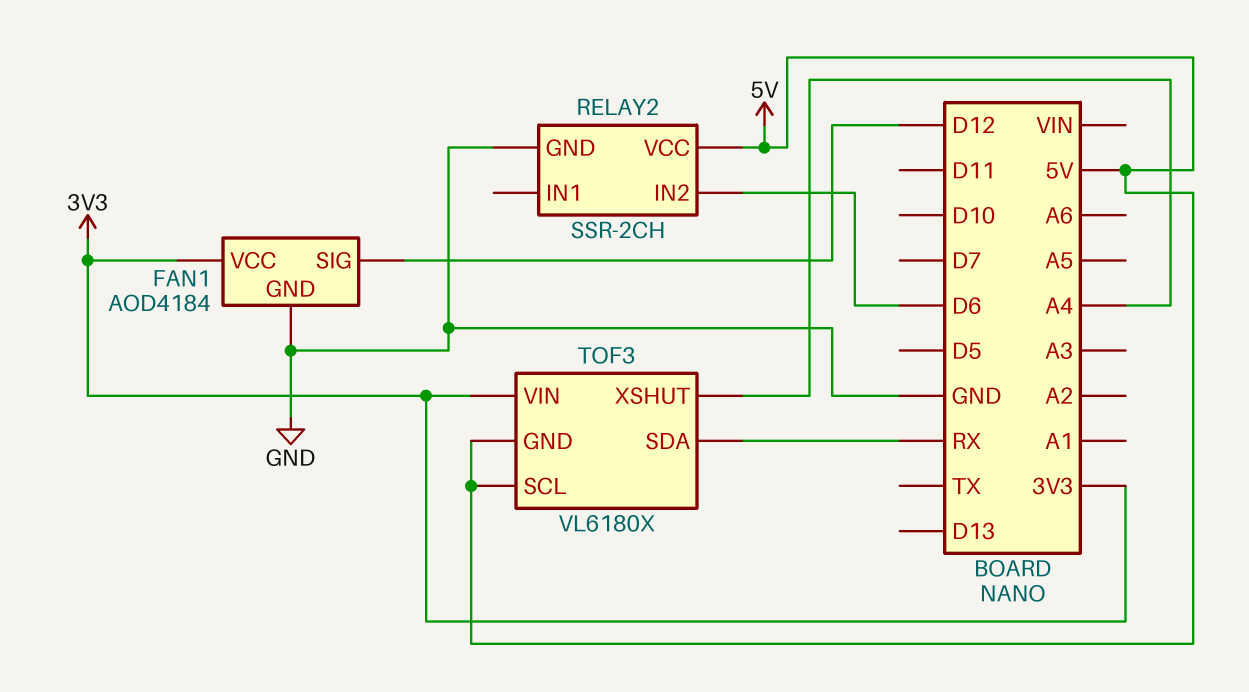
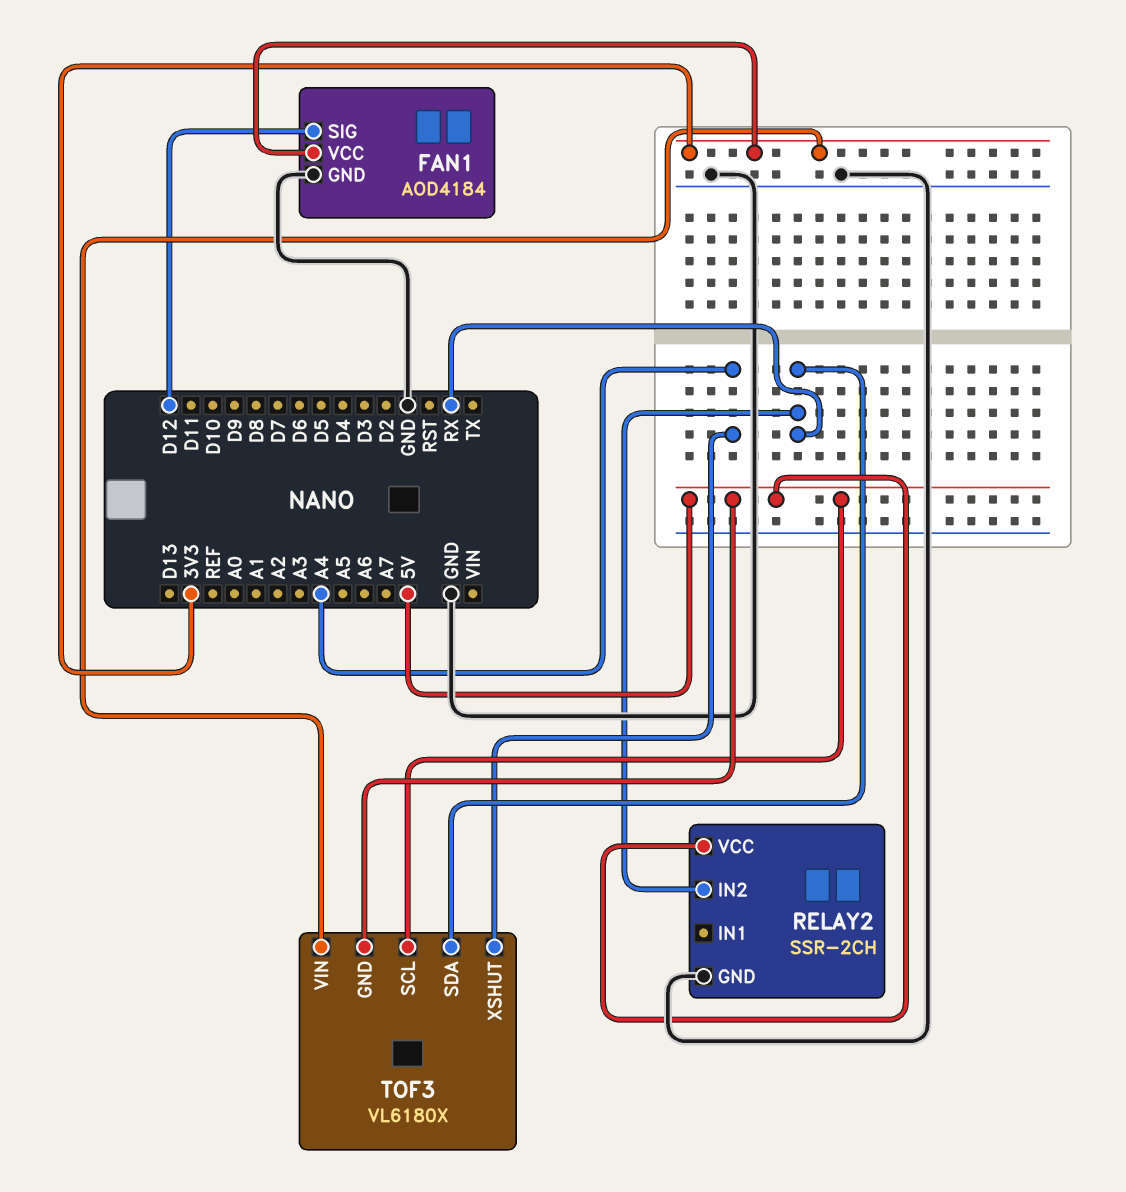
RELAY2 pin IN2: D6 -> RX

